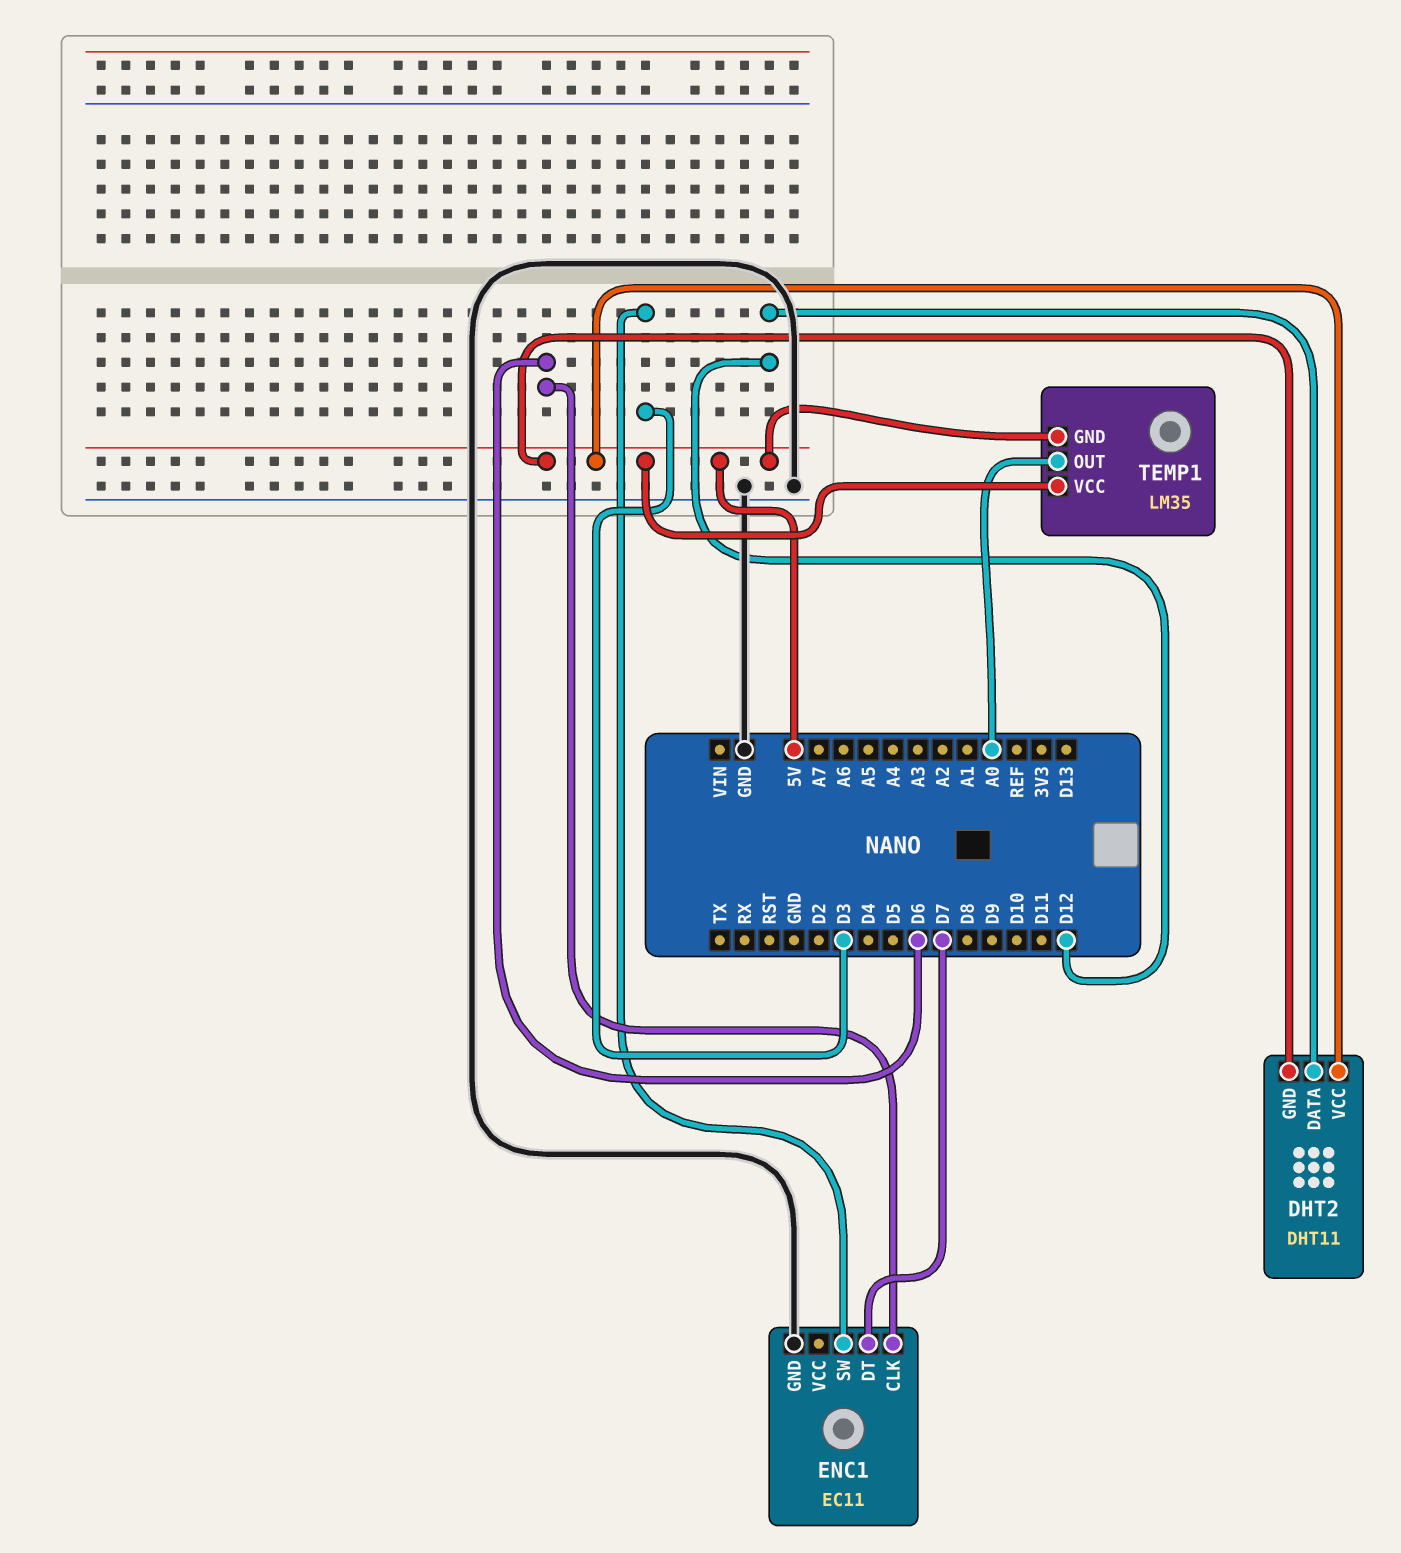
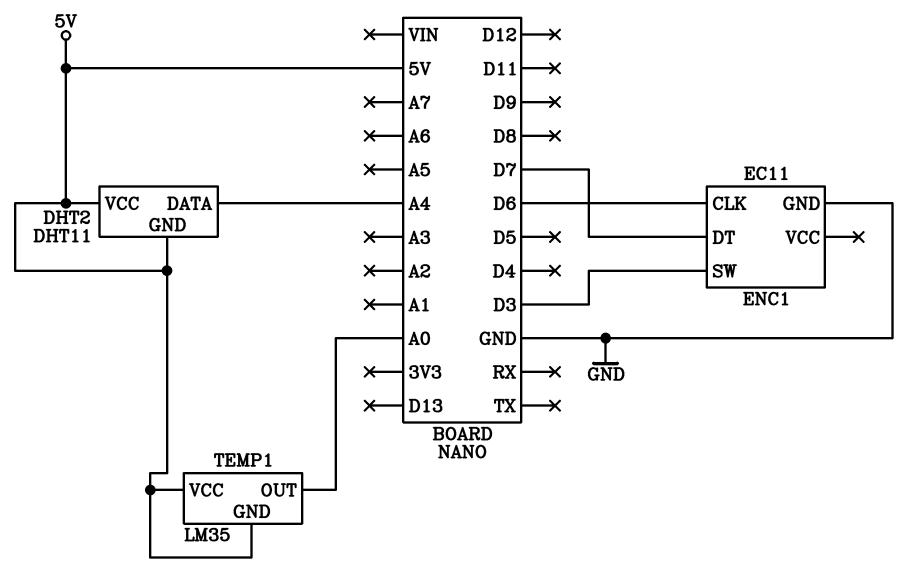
DHT2 pin DATA: D12 -> A4

